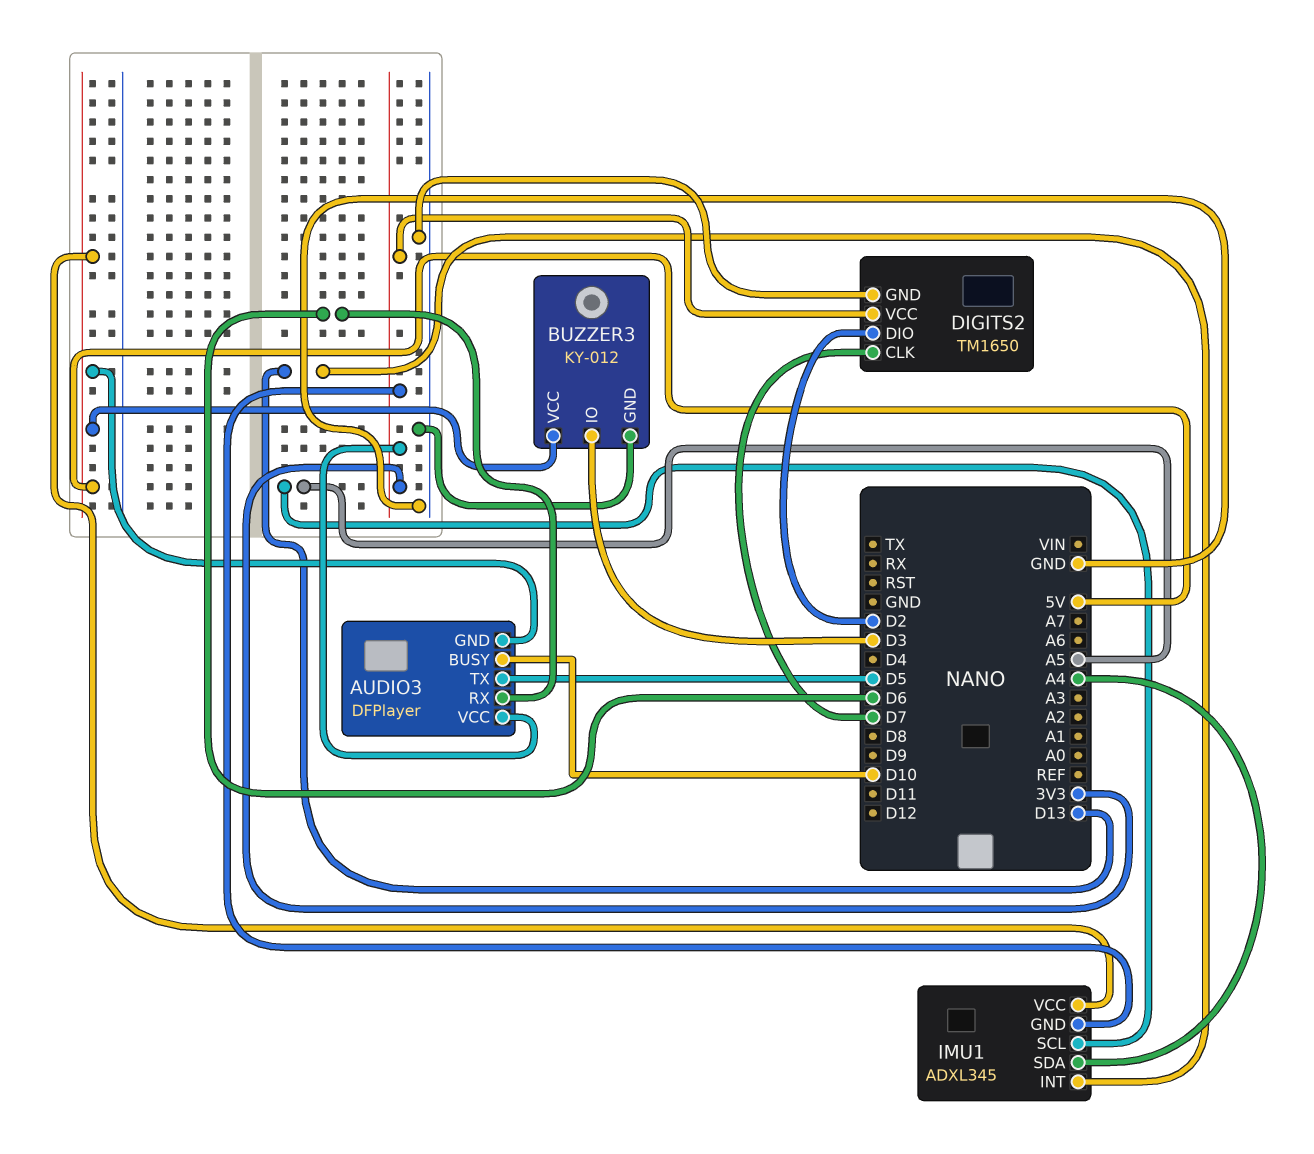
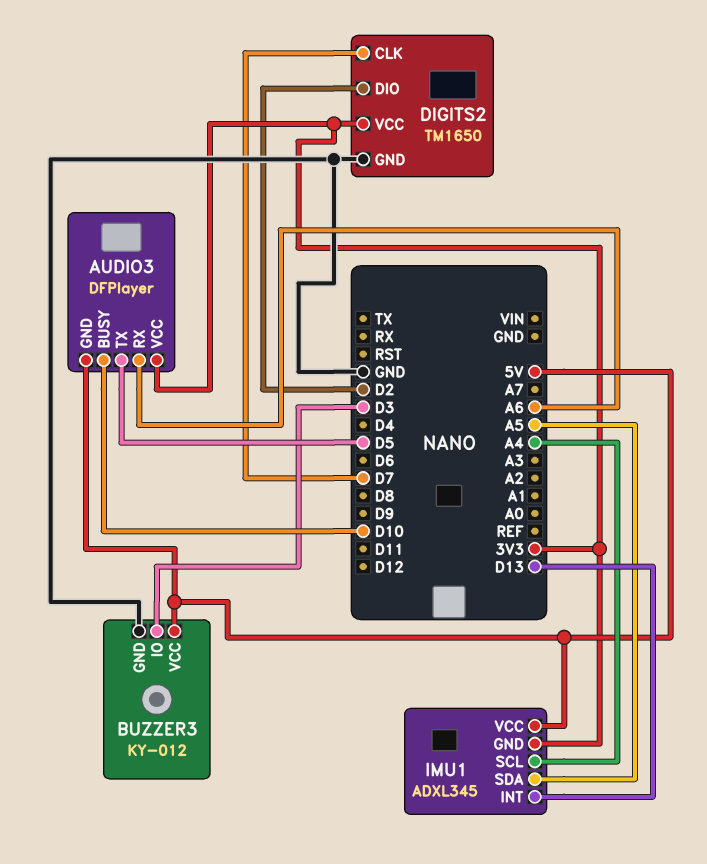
AUDIO3 pin RX: D6 -> A6
IMU1 pin SCL: A5 -> A4
IMU1 pin SDA: A4 -> A5

